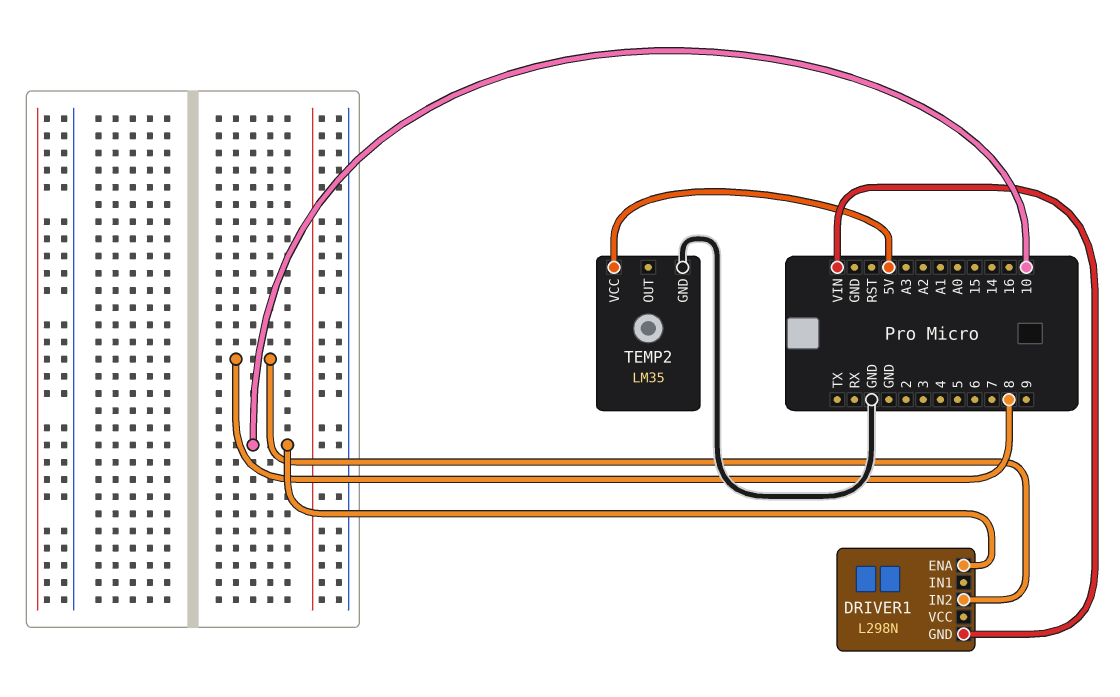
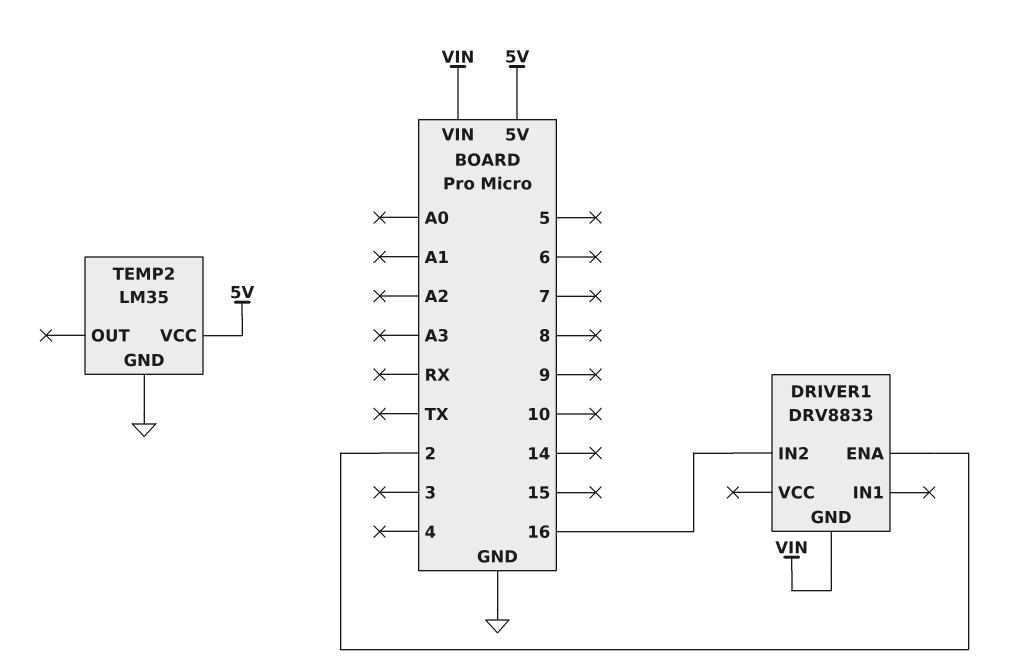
DRIVER1: L298N -> DRV8833
DRIVER1 pin ENA: 10 -> 2
DRIVER1 pin IN2: 8 -> 16

